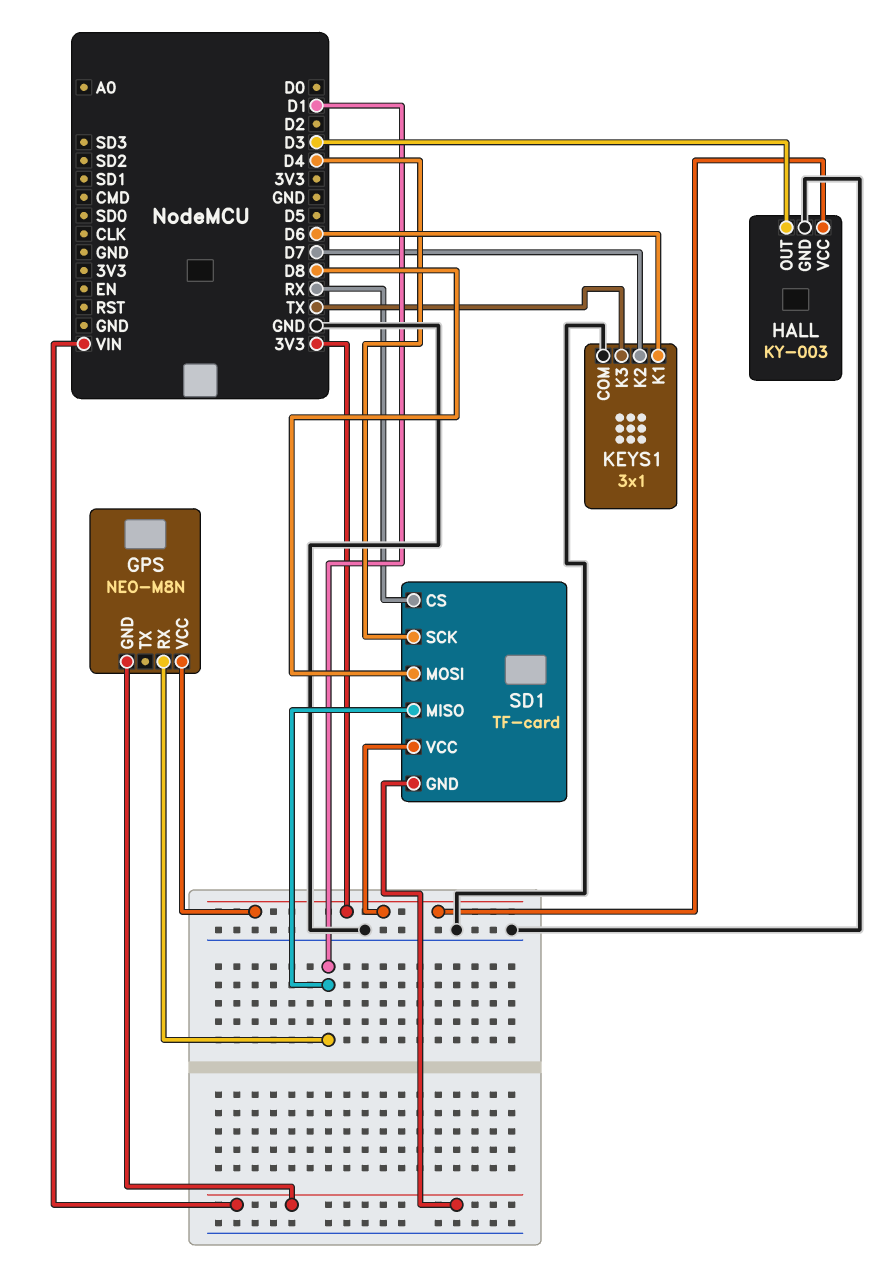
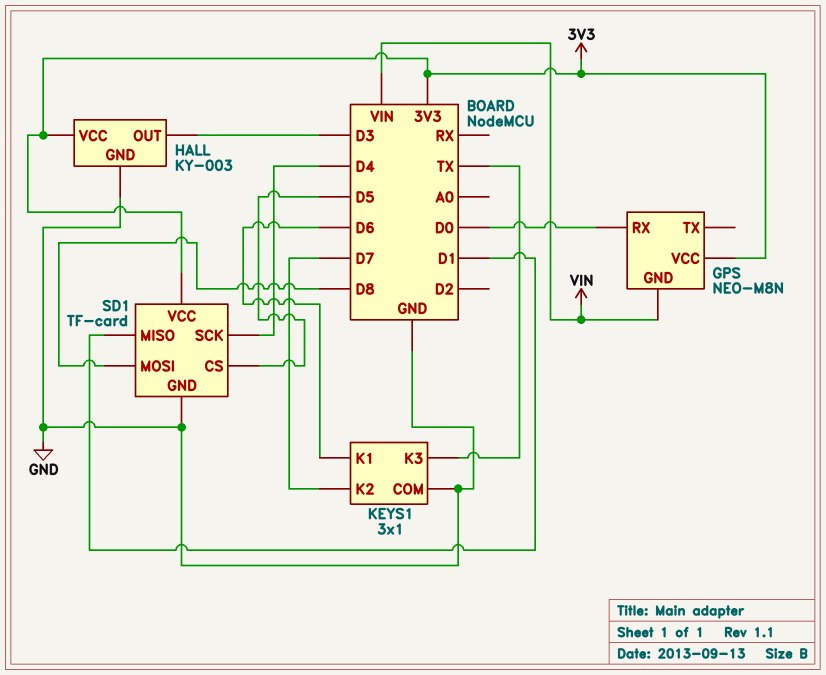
GPS pin RX: D1 -> D0
SD1 pin CS: RX -> D5
SD1 pin GND: VIN -> GND

